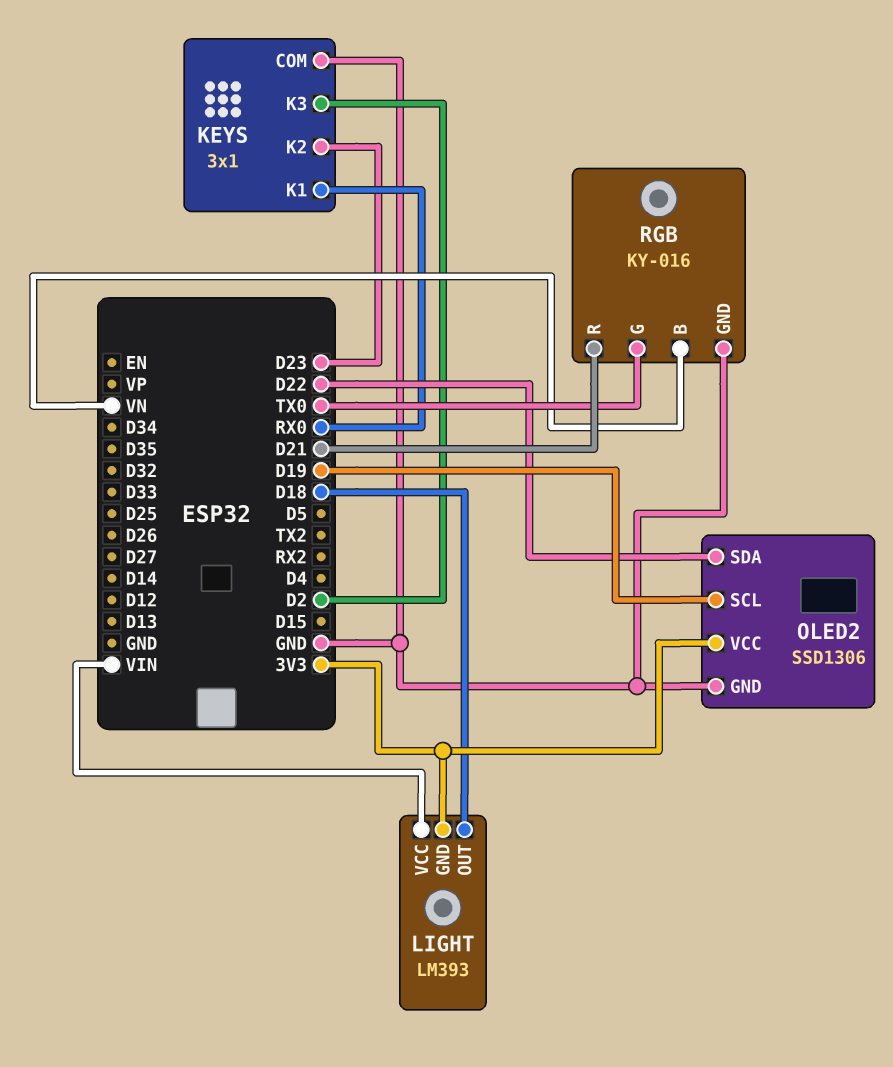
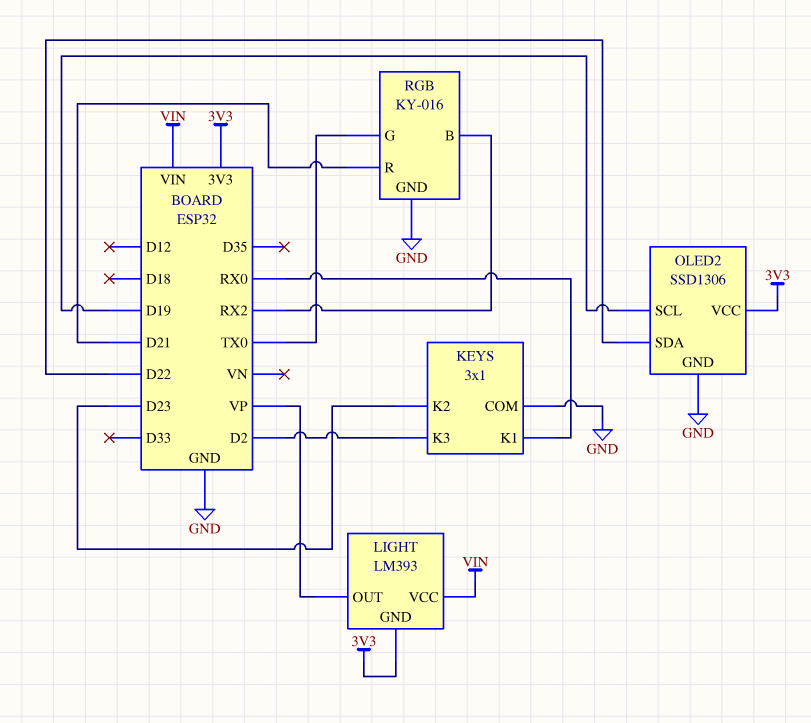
LIGHT pin OUT: D18 -> VP
RGB pin B: VN -> RX2

